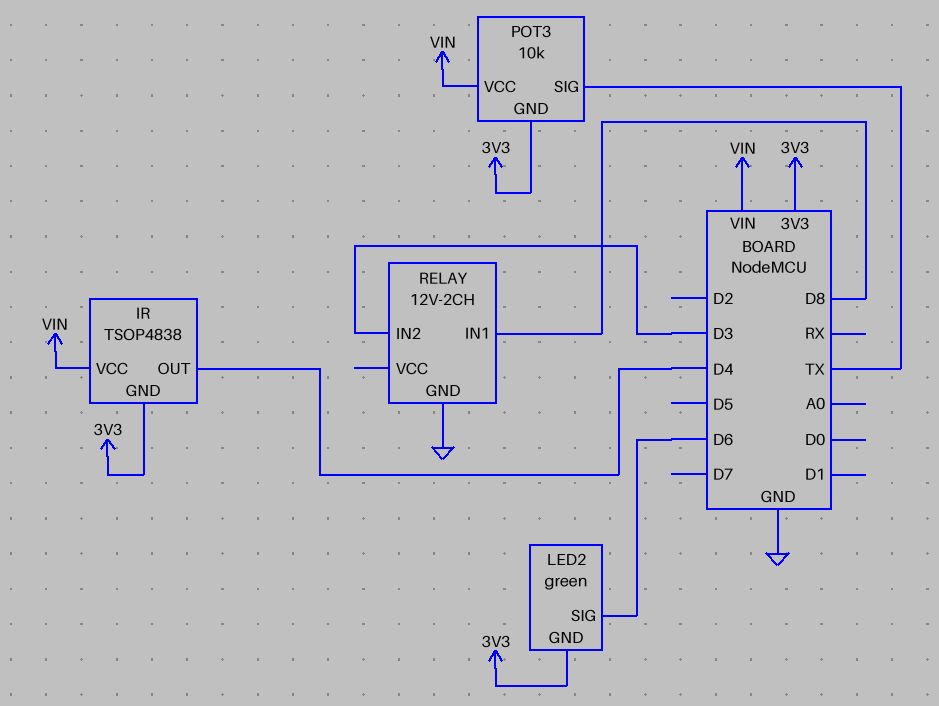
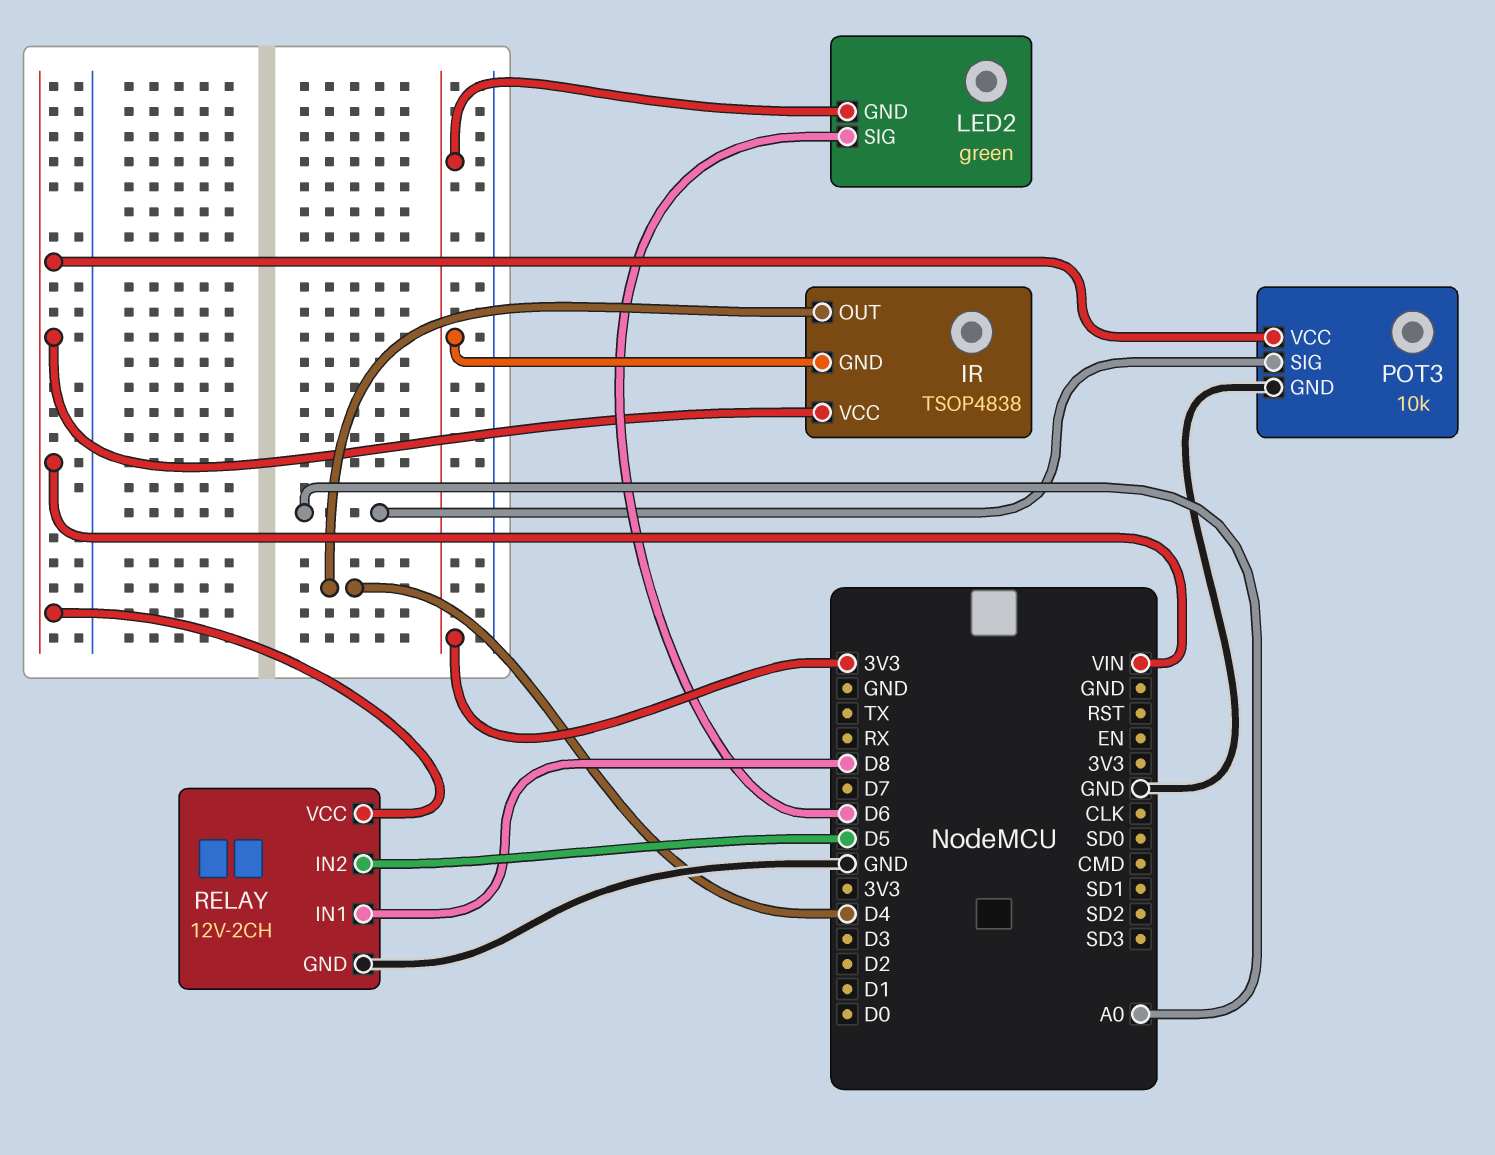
POT3 pin GND: 3V3 -> GND
POT3 pin SIG: TX -> A0
RELAY pin IN2: D3 -> D5
RELAY pin VCC: none -> VIN

